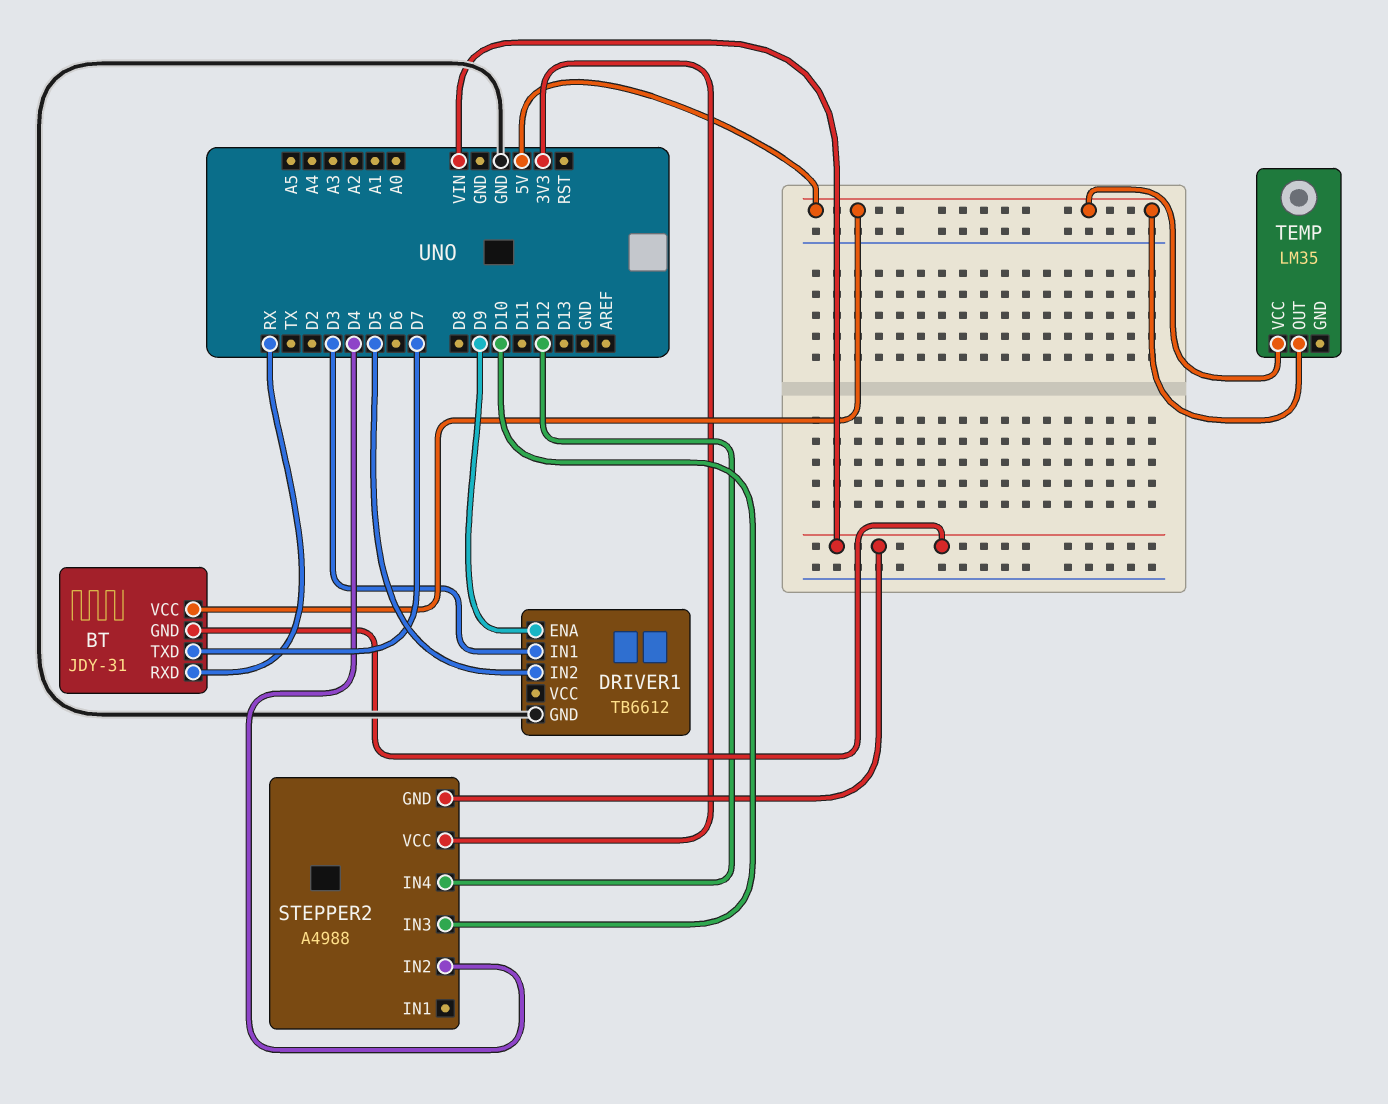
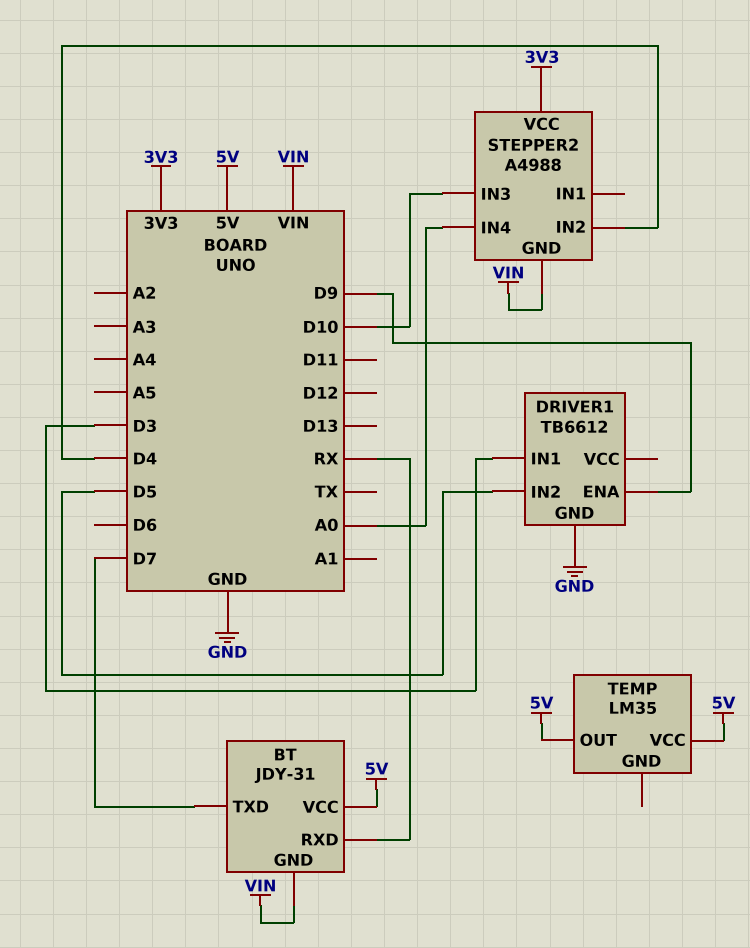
STEPPER2 pin IN4: D12 -> A0

